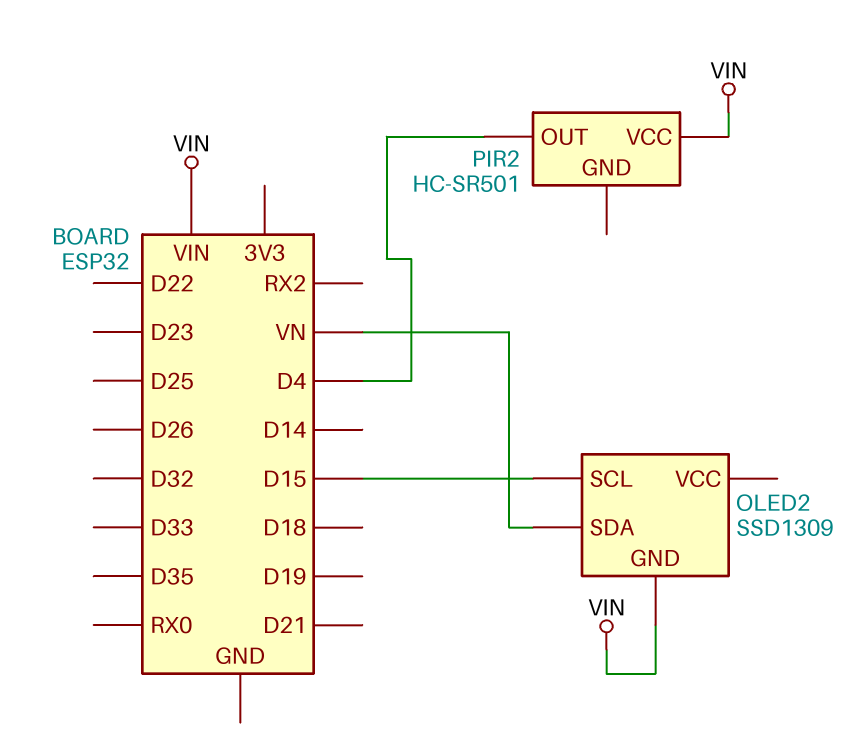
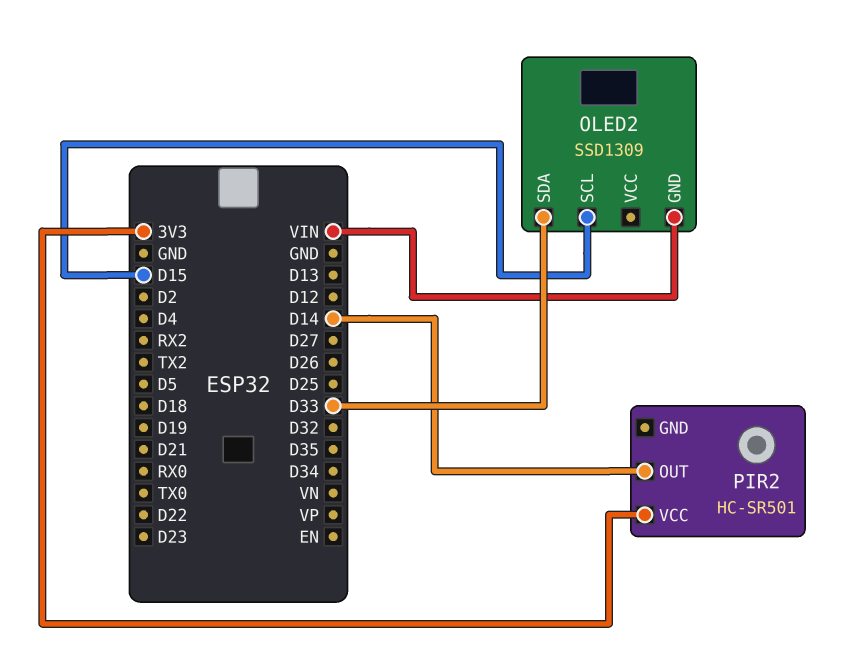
OLED2 pin SDA: VN -> D33
PIR2 pin OUT: D4 -> D14
PIR2 pin VCC: VIN -> 3V3

